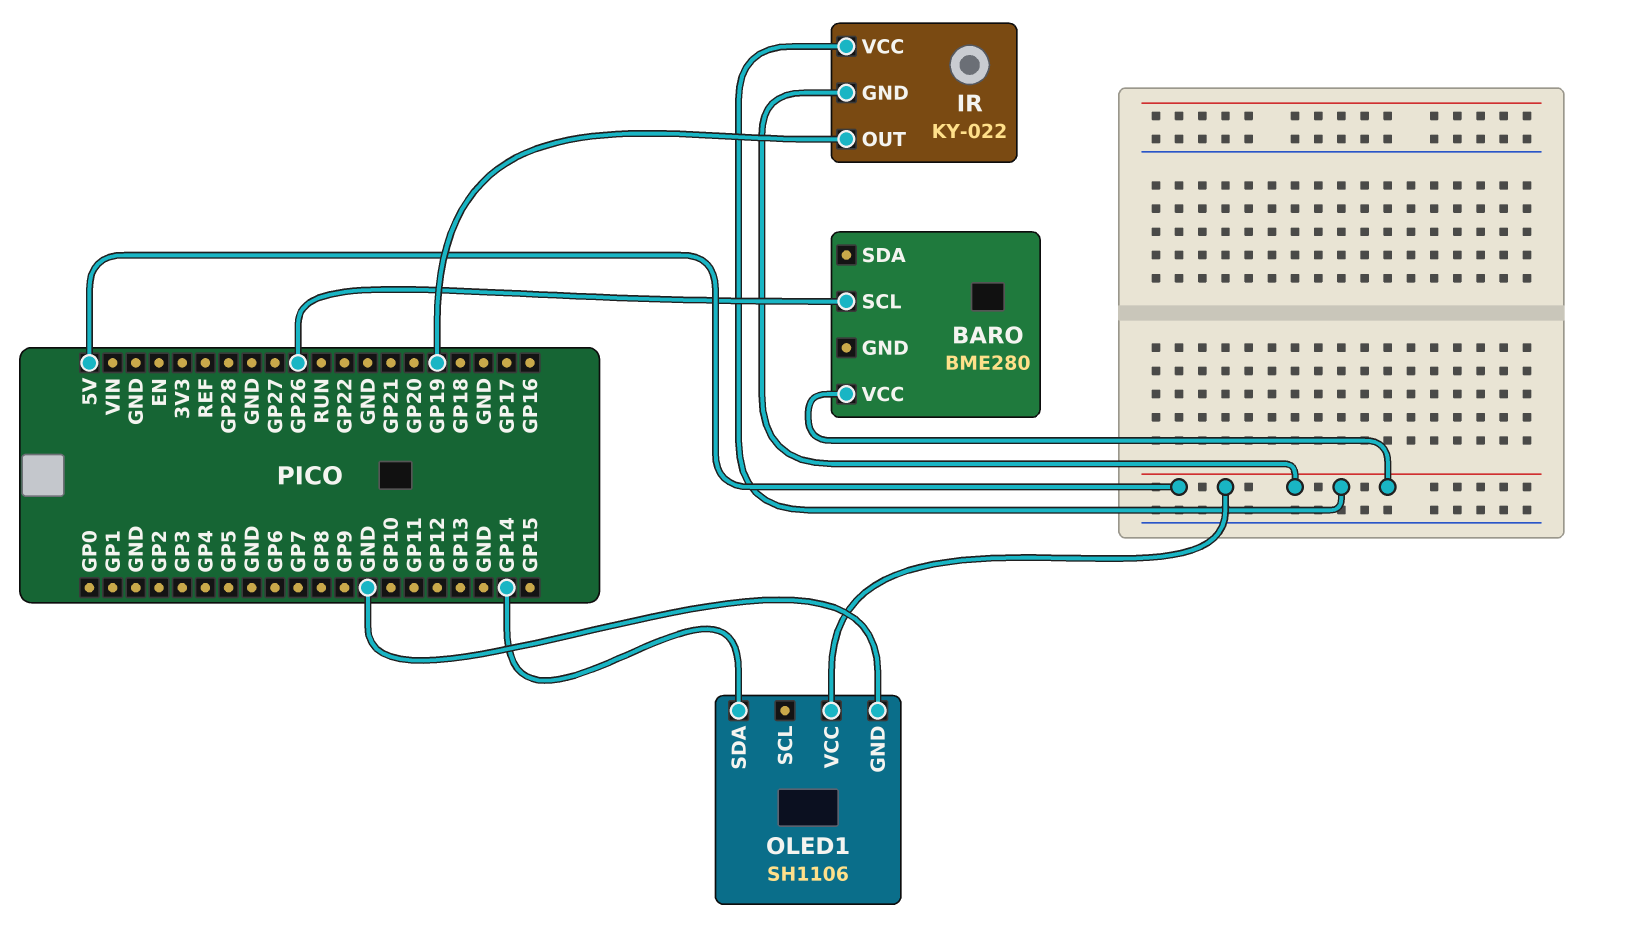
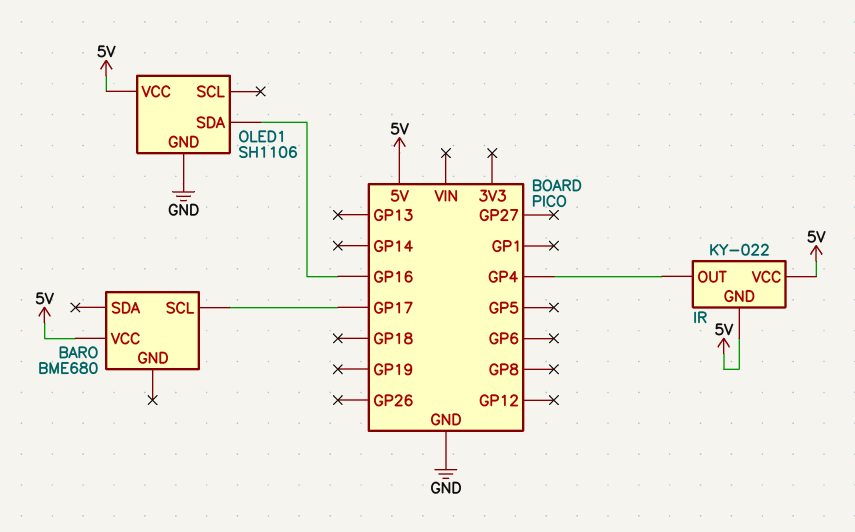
BARO: BME280 -> BME680
BARO pin SCL: GP26 -> GP17
IR pin OUT: GP19 -> GP4
OLED1 pin SDA: GP14 -> GP16

